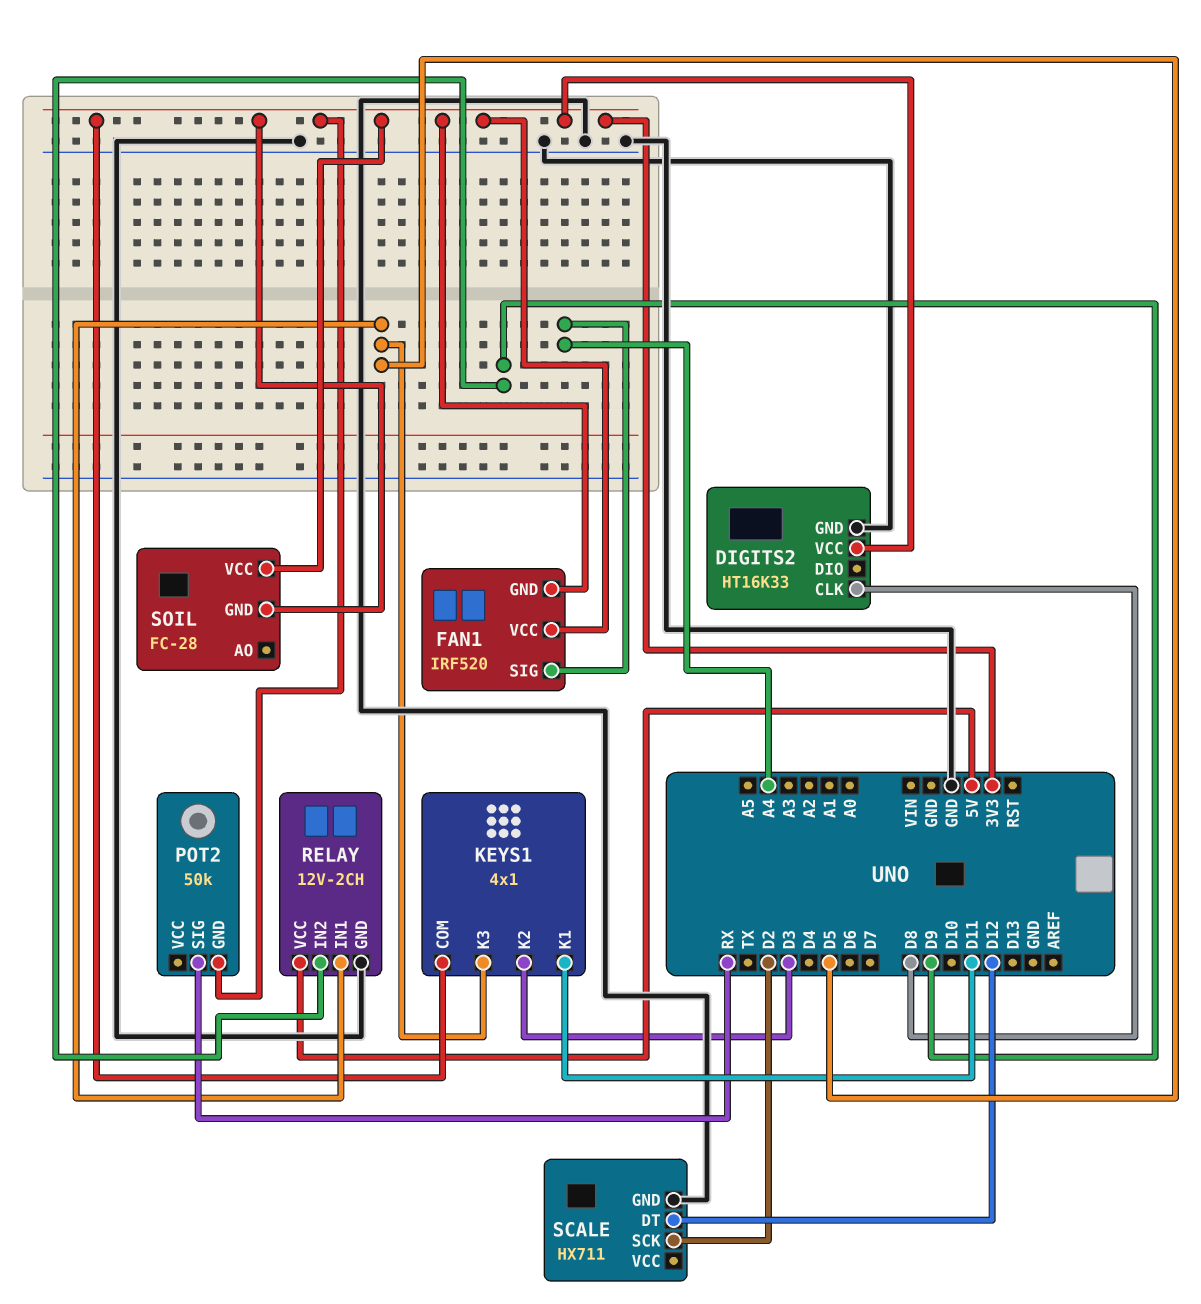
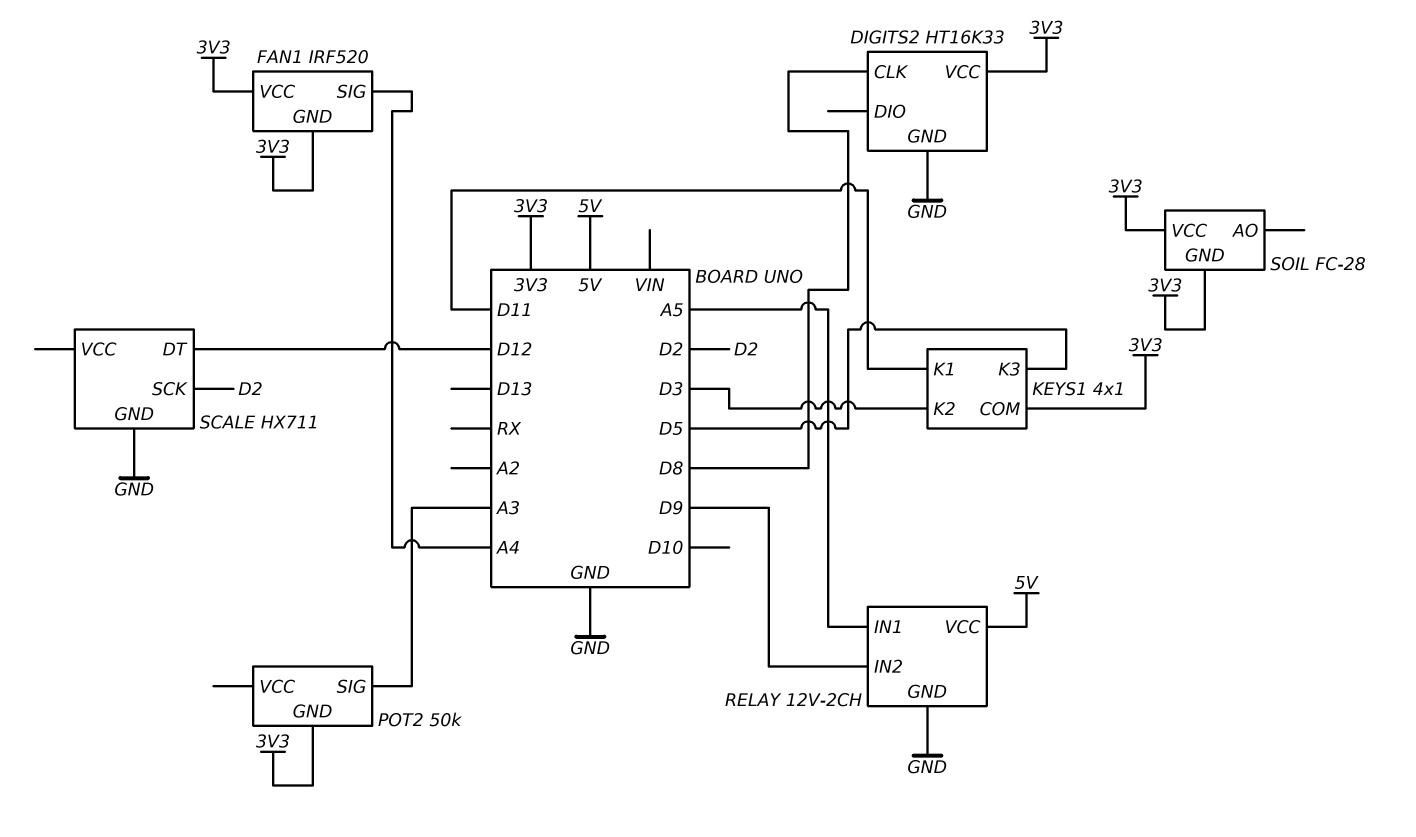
POT2 pin SIG: RX -> A3
RELAY pin IN1: D5 -> A5

